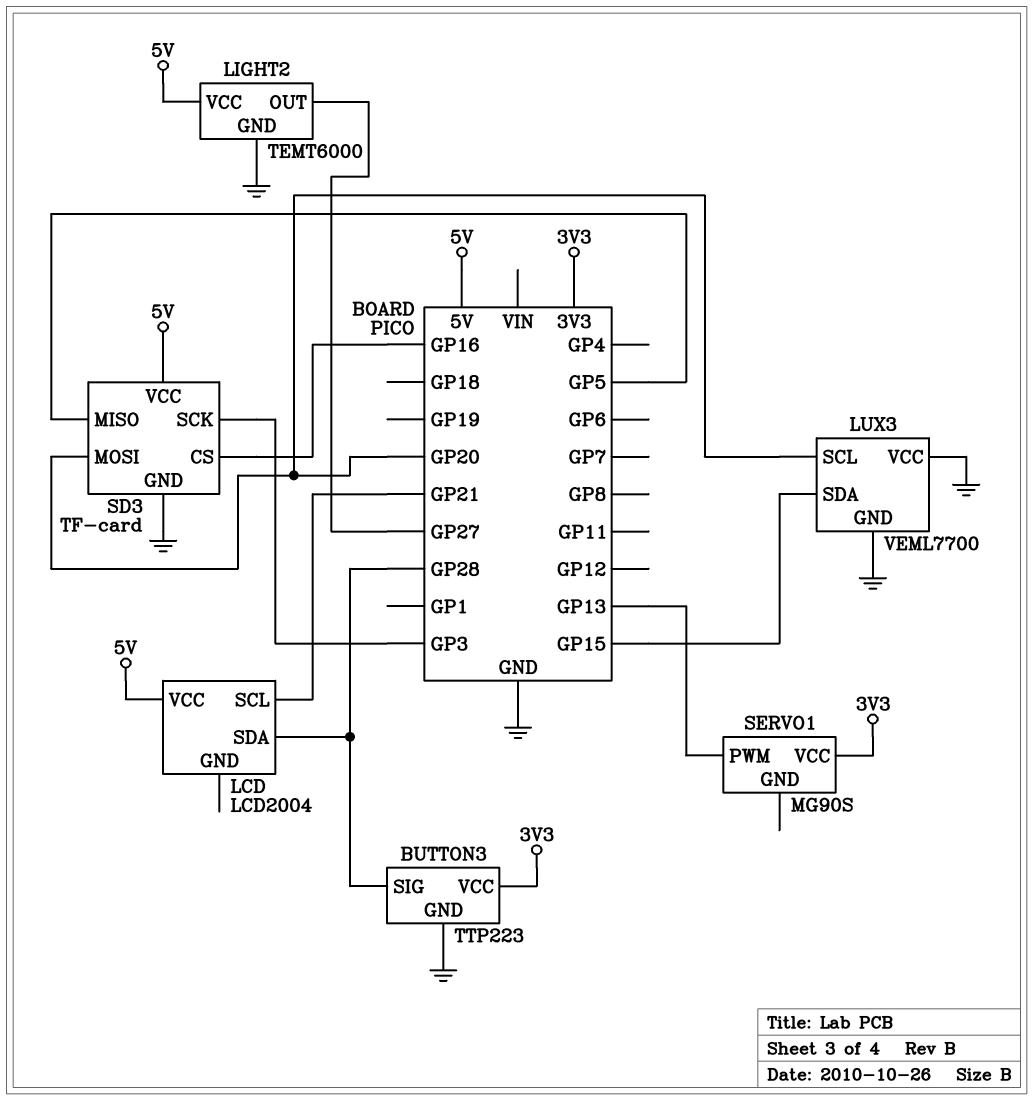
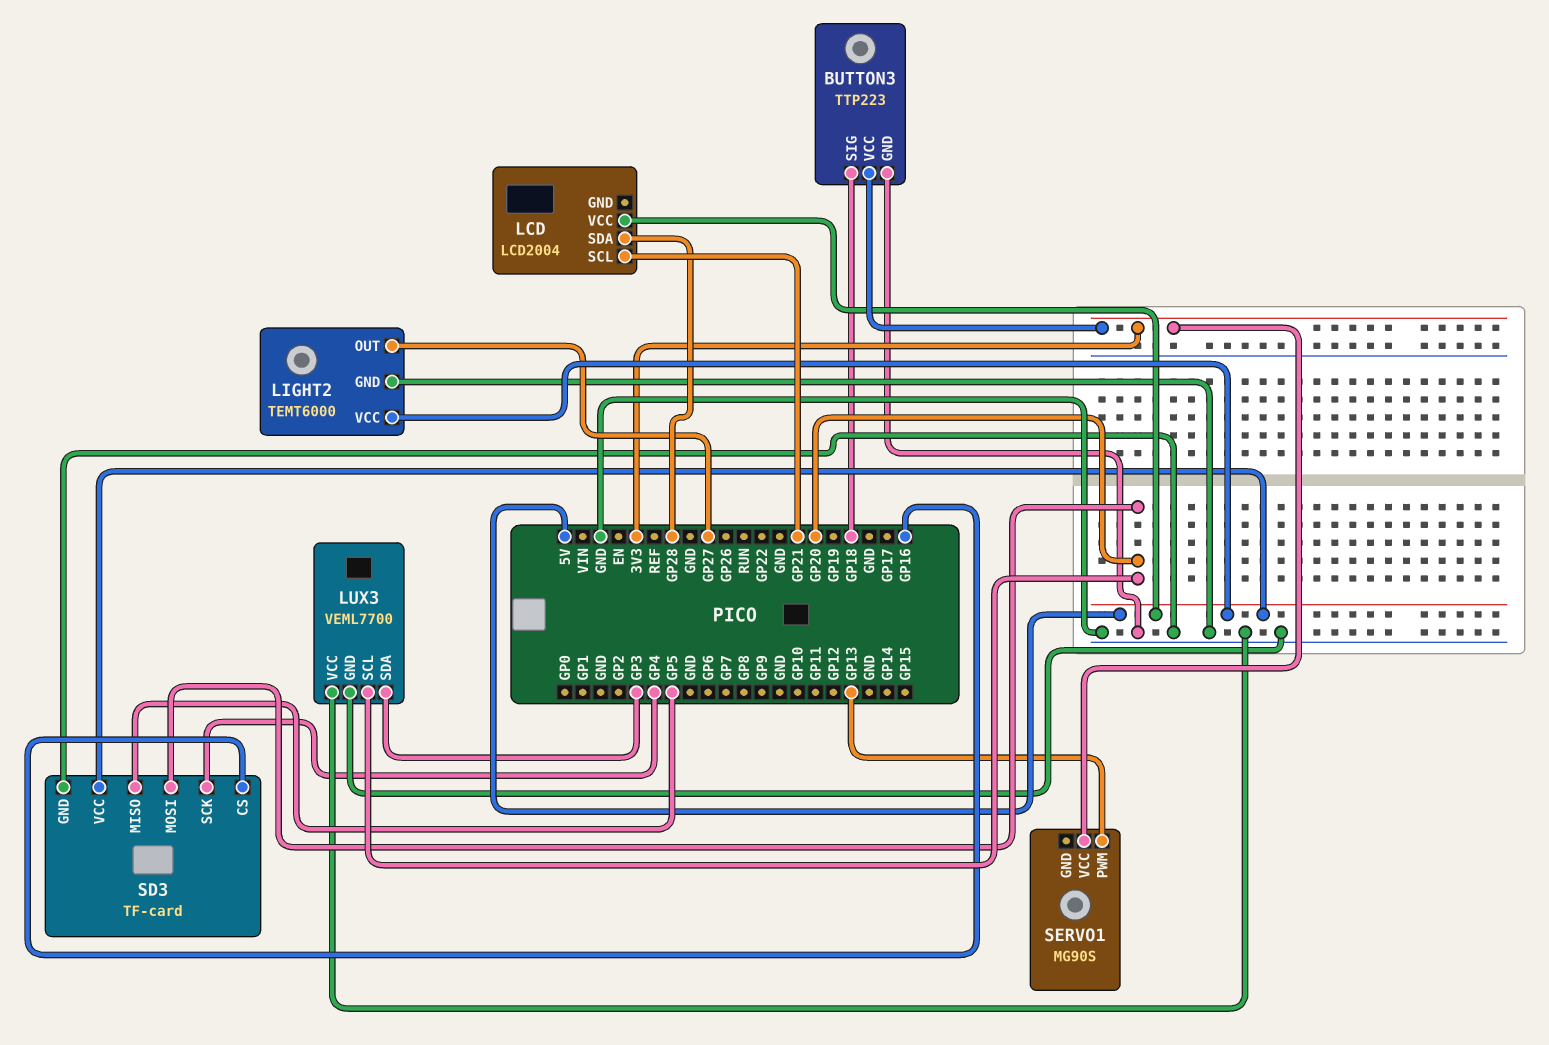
BUTTON3 pin SIG: GP28 -> GP18
LUX3 pin SDA: GP15 -> GP3
SD3 pin SCK: GP3 -> GP4

